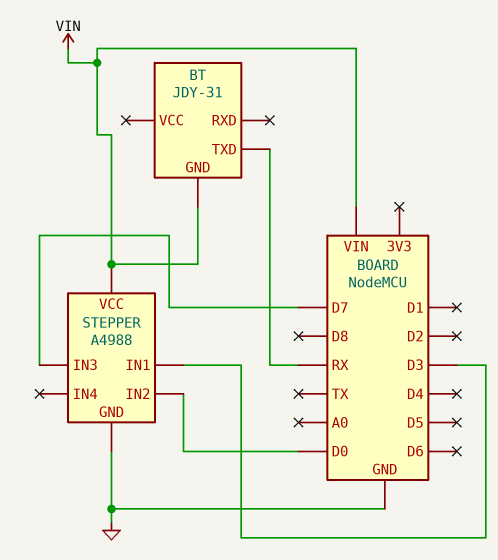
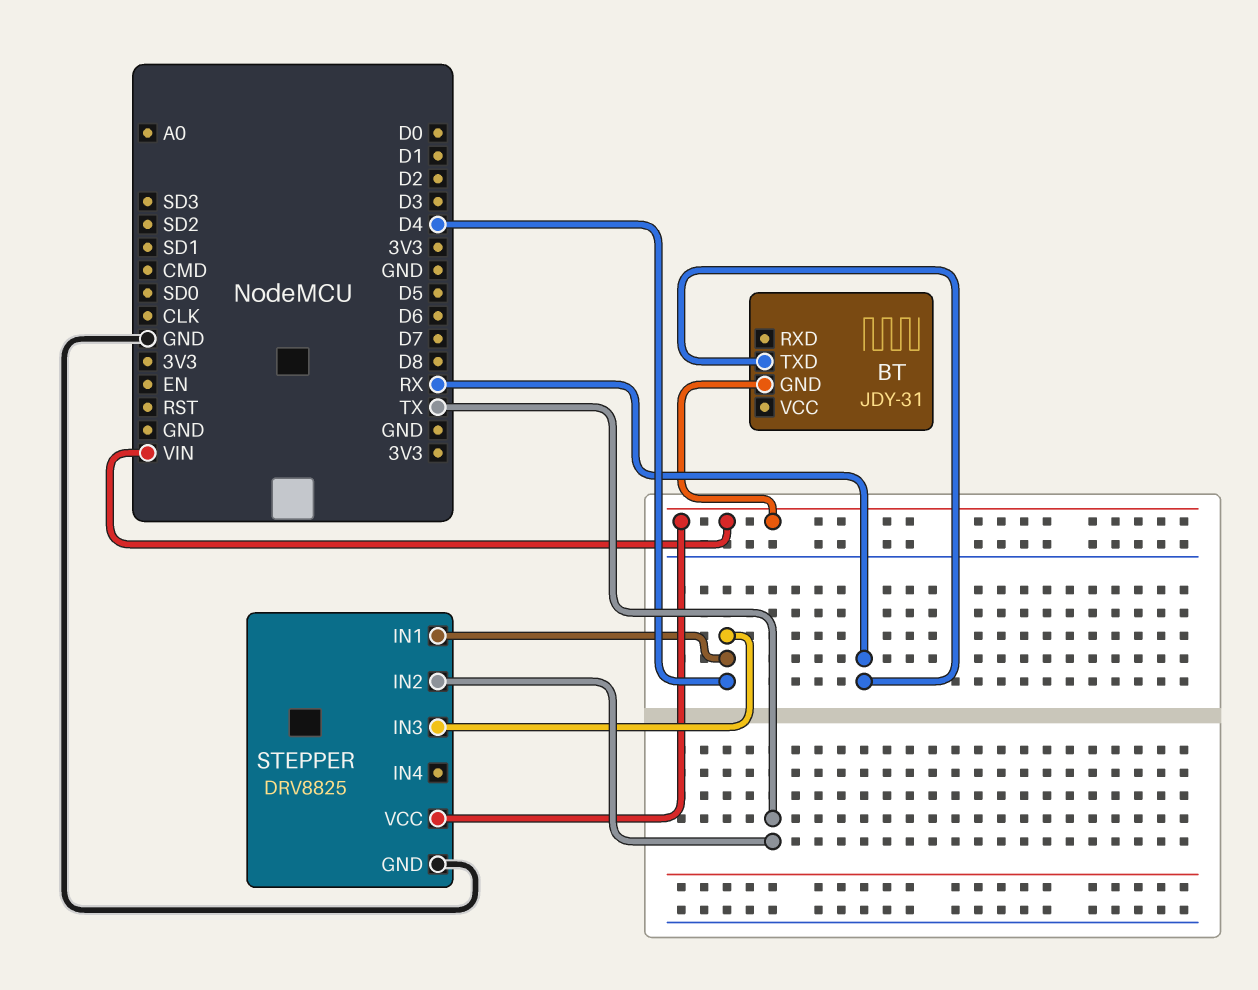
STEPPER: A4988 -> DRV8825
STEPPER pin IN1: D3 -> D4
STEPPER pin IN2: D0 -> TX
STEPPER pin IN3: D7 -> D4

